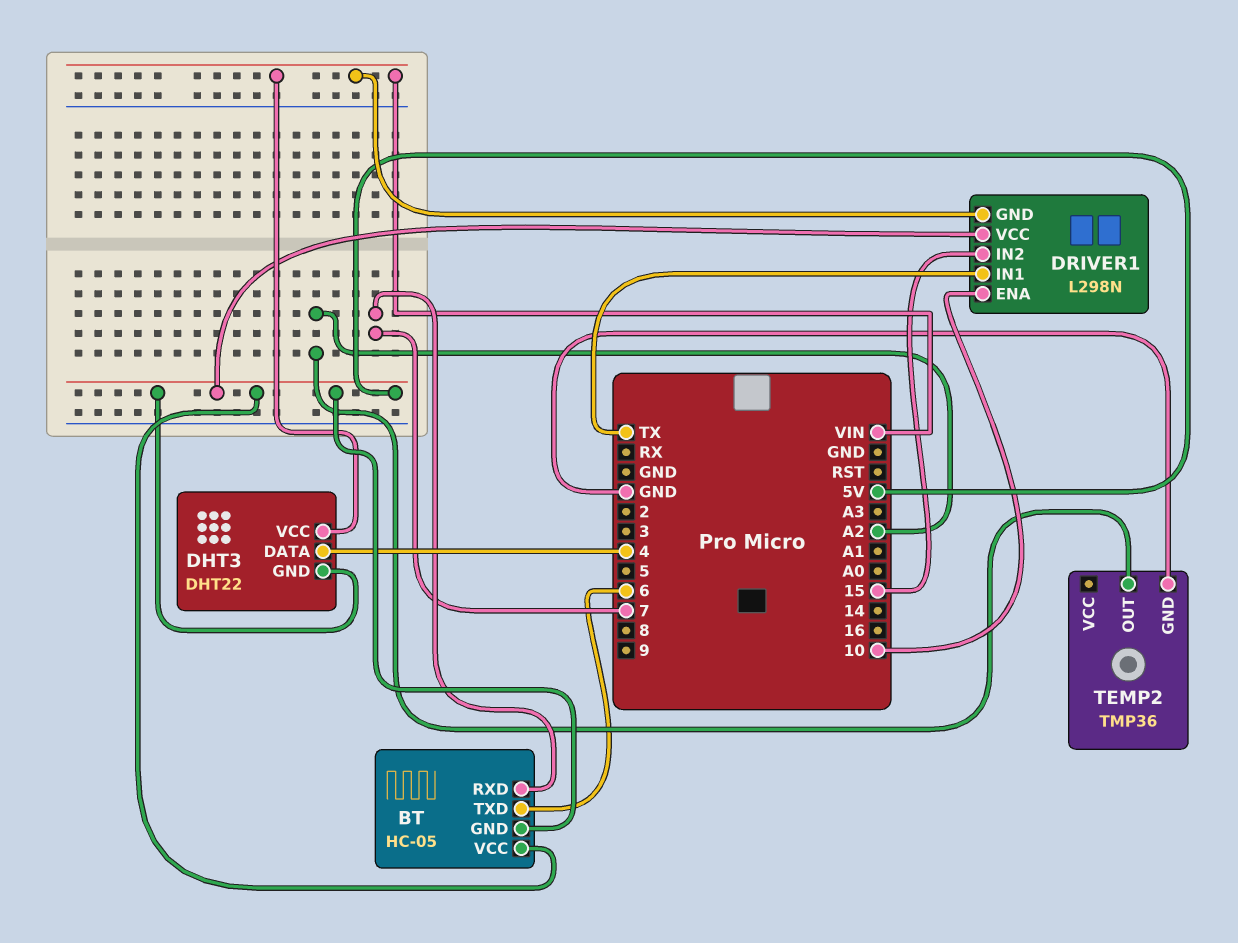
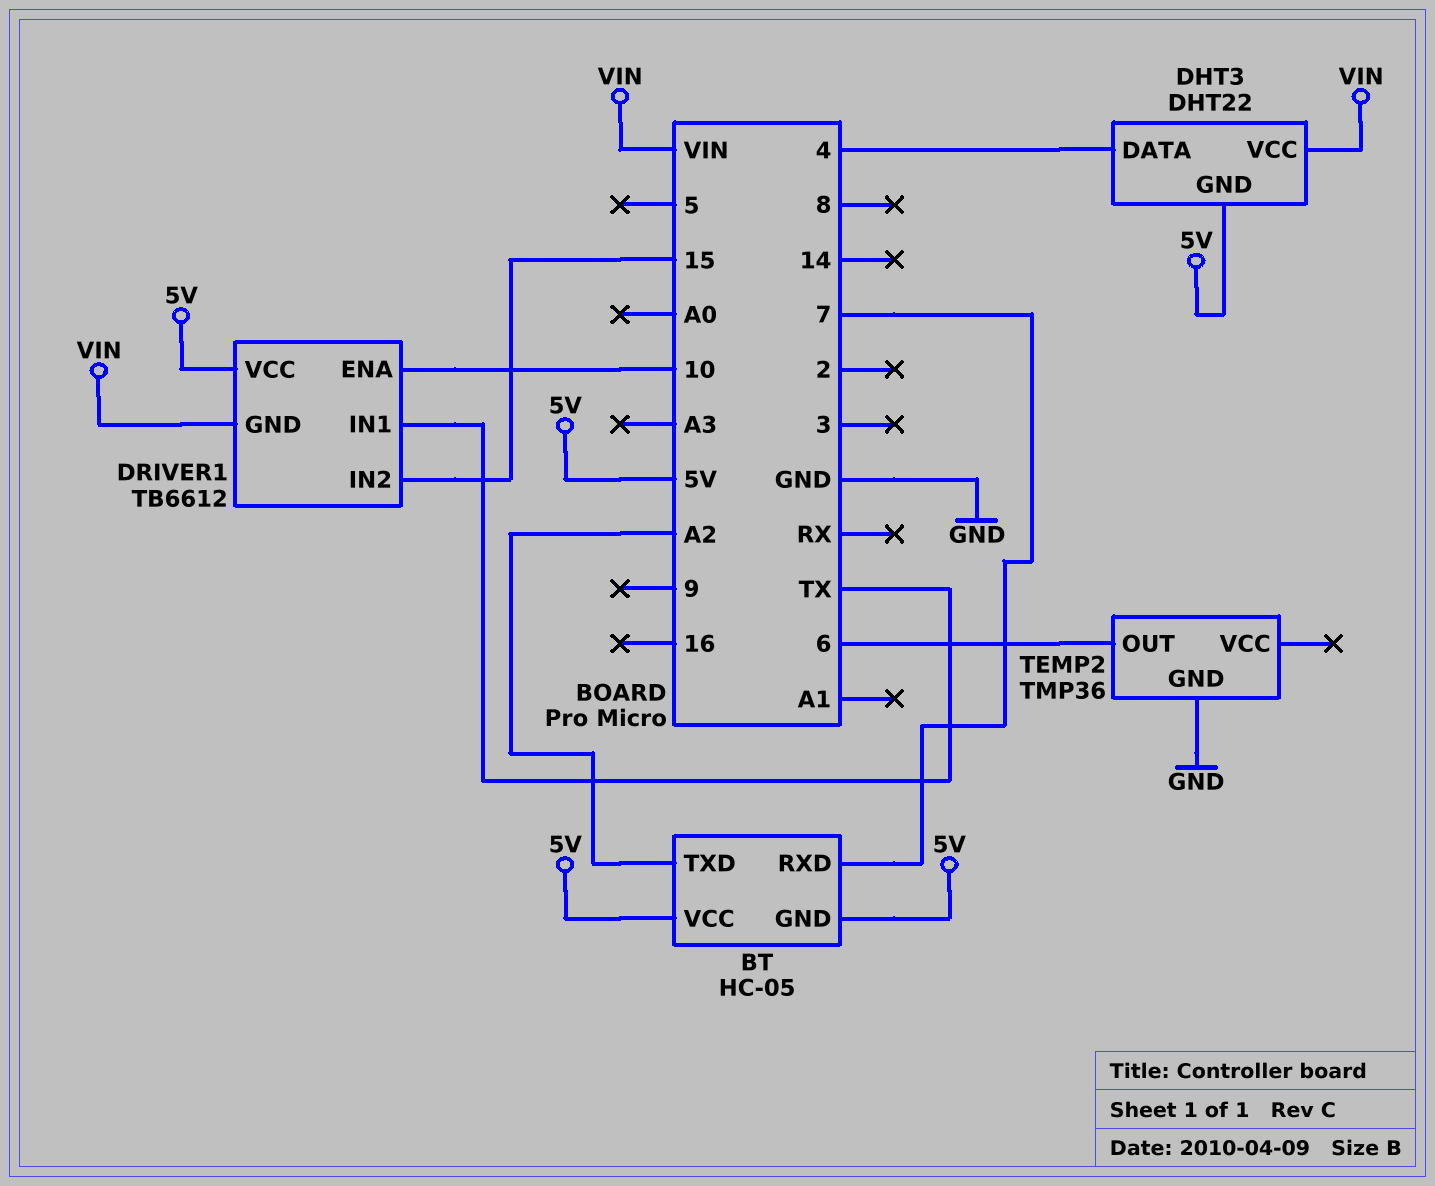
BT pin TXD: 6 -> A2
DRIVER1: L298N -> TB6612
TEMP2 pin OUT: A2 -> 6

